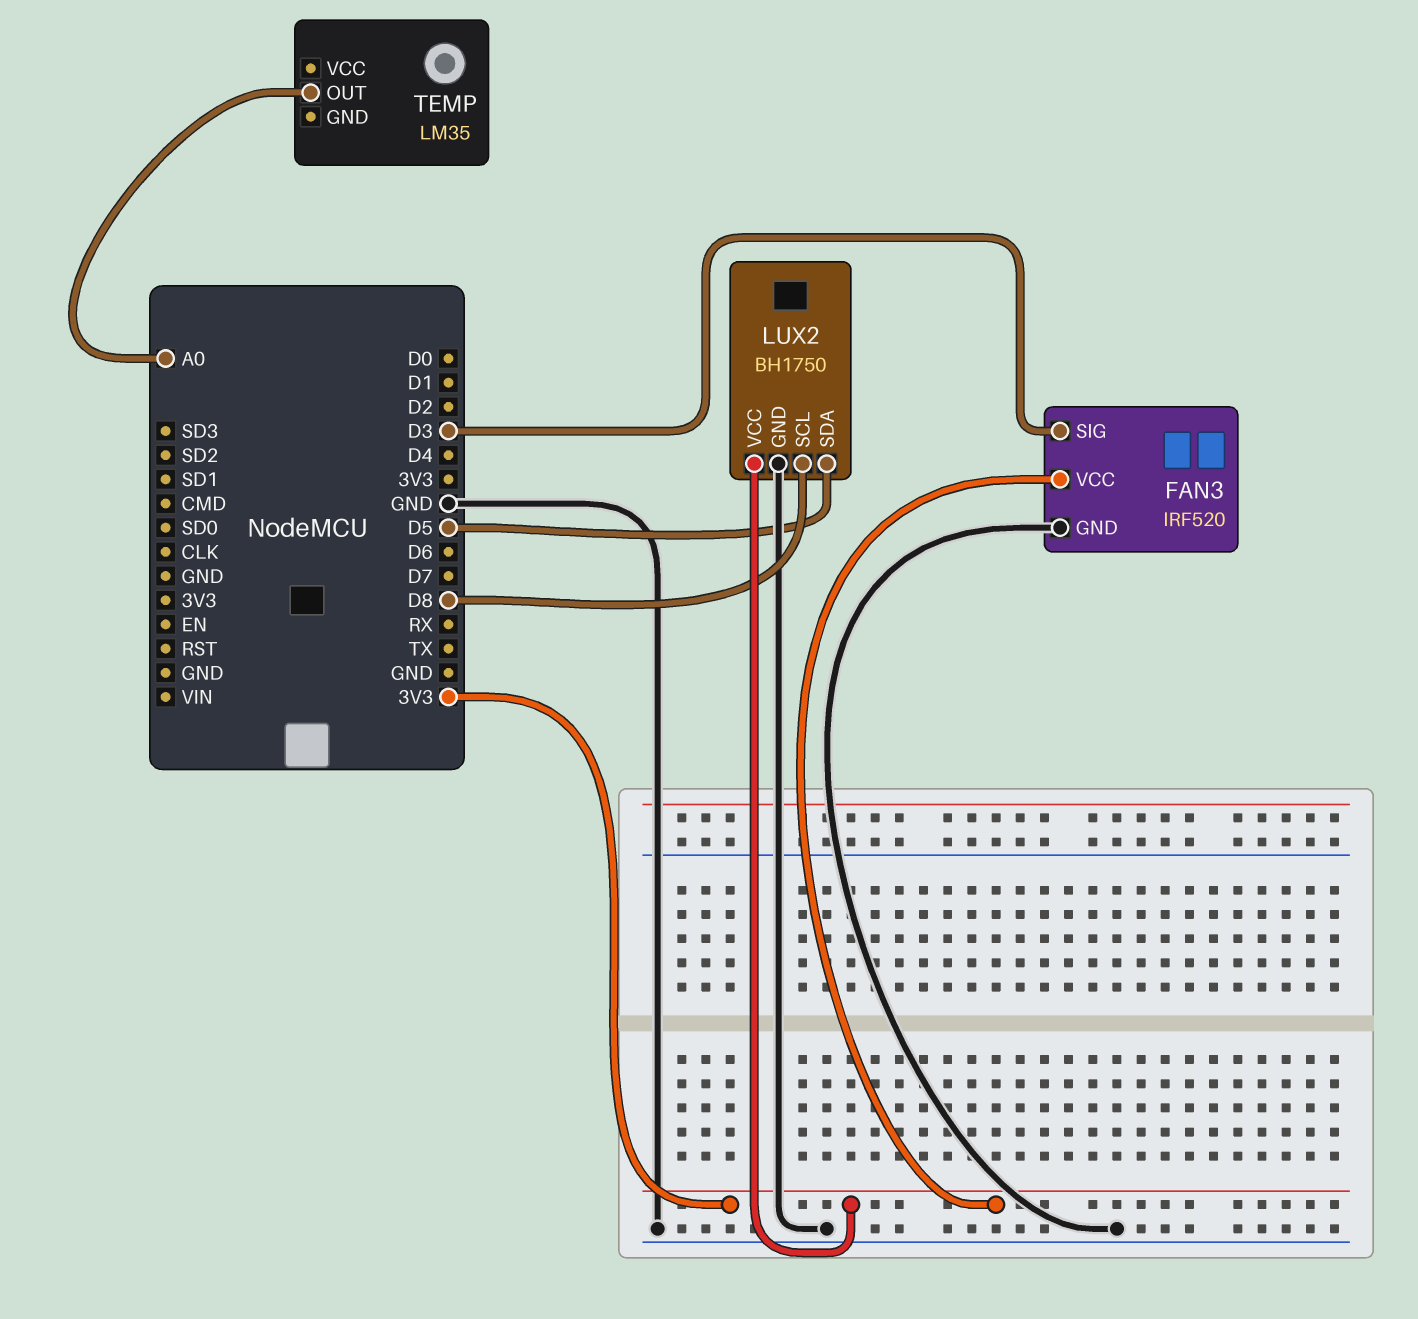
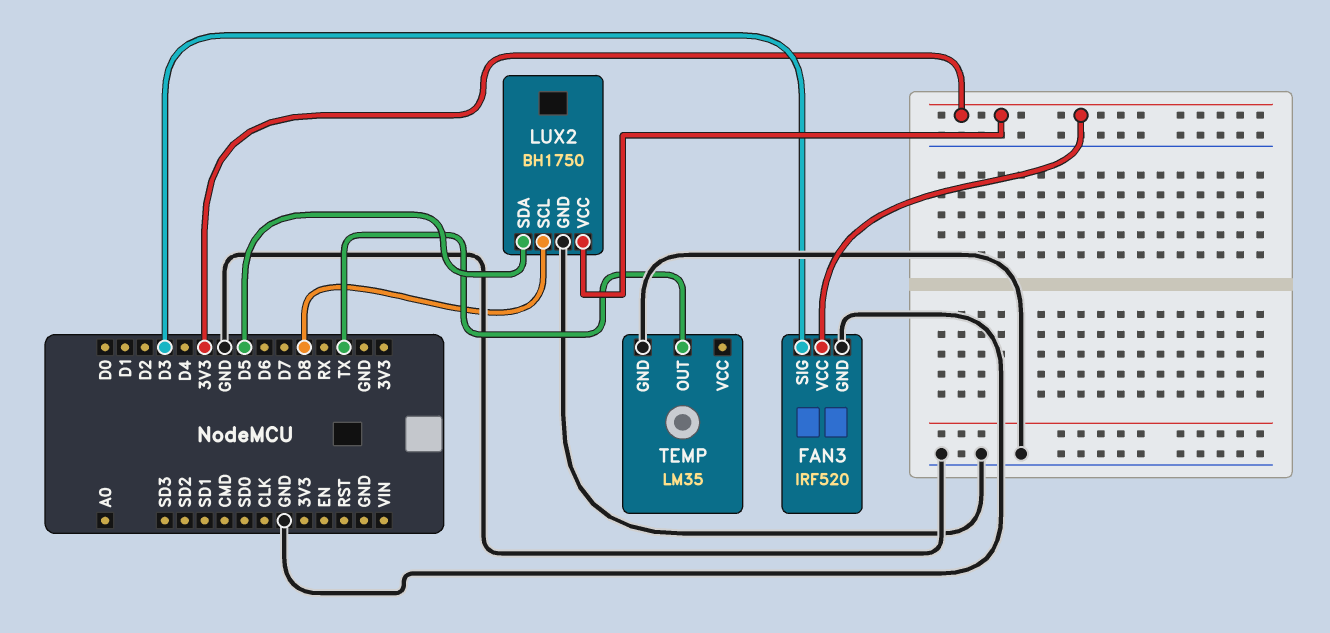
TEMP pin GND: none -> GND
TEMP pin OUT: A0 -> TX

